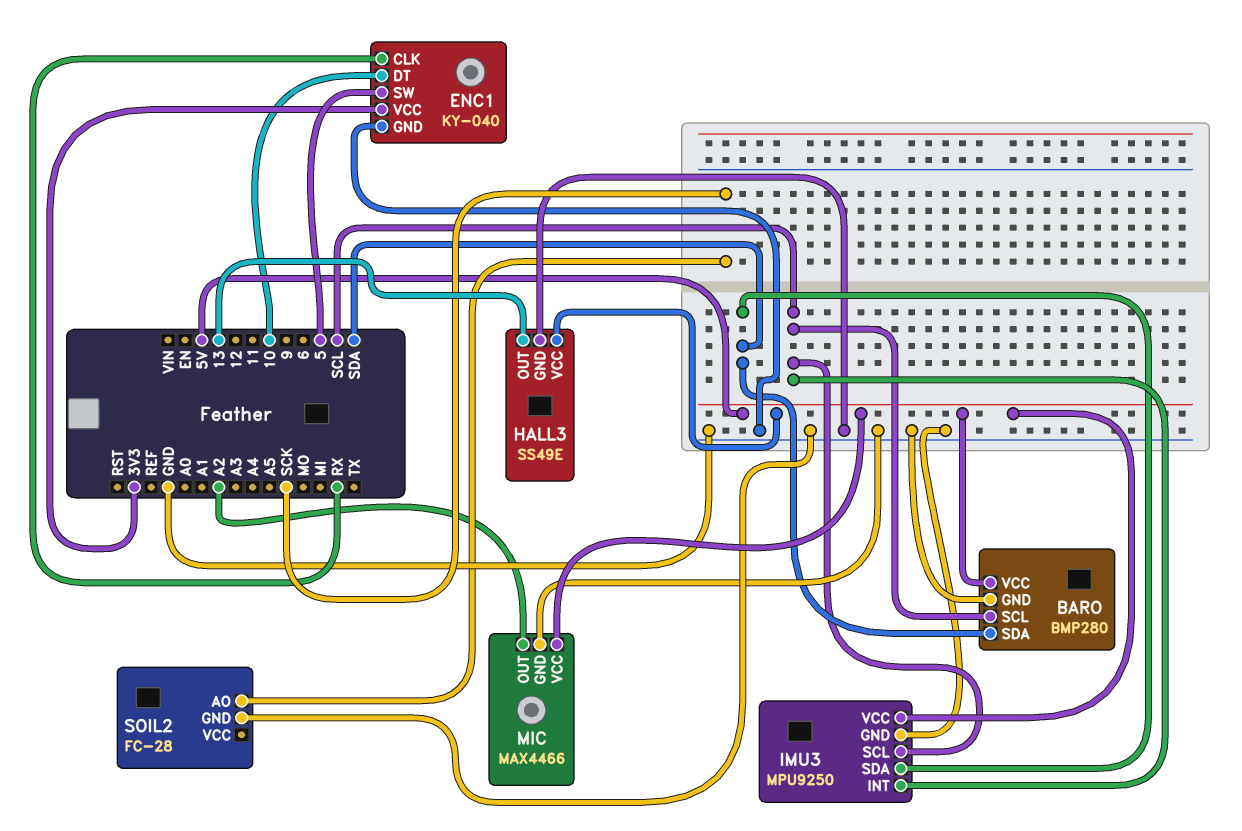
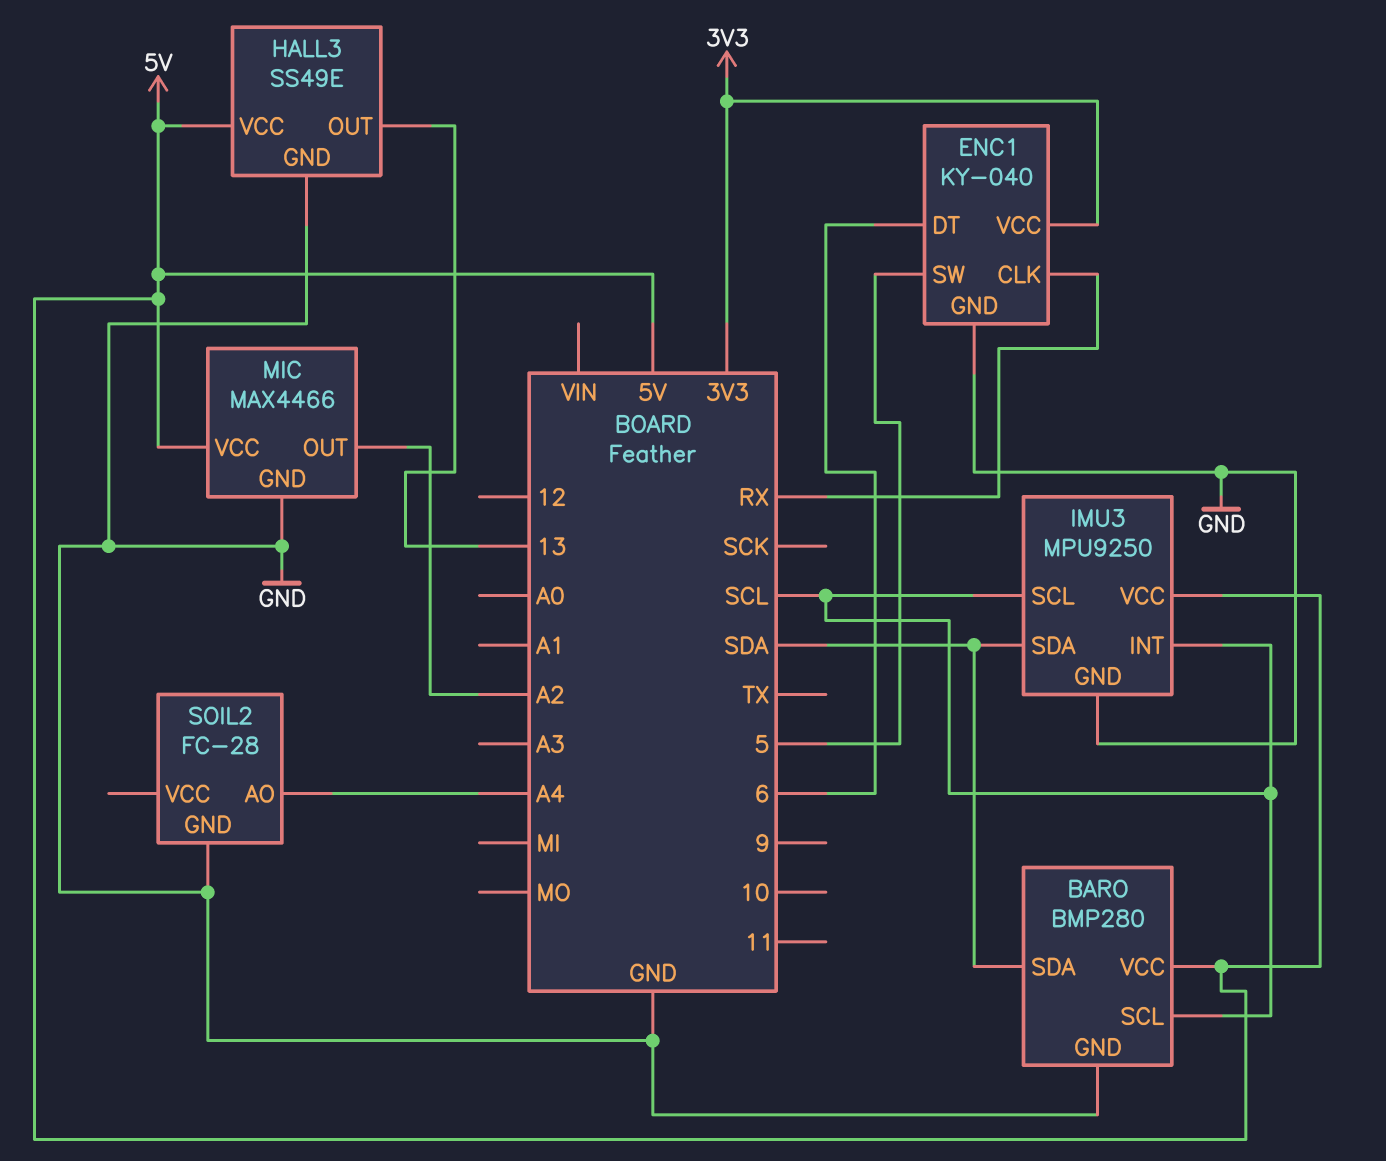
ENC1 pin DT: 10 -> 6
SOIL2 pin AO: SCK -> A4

